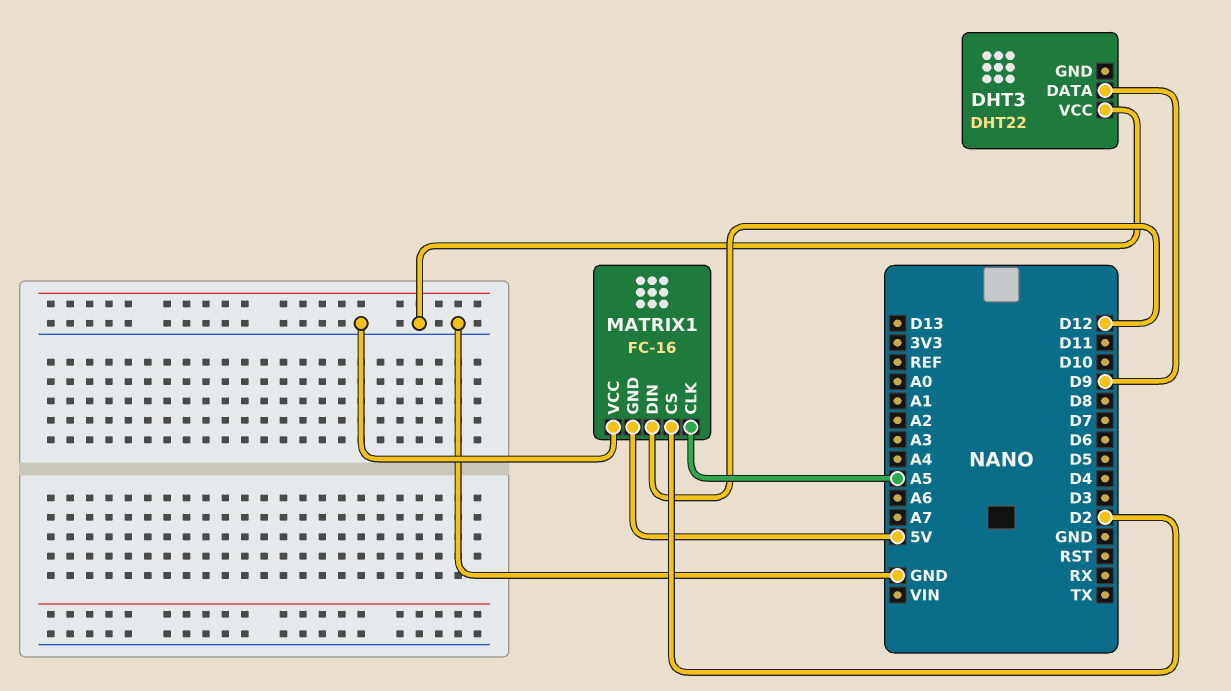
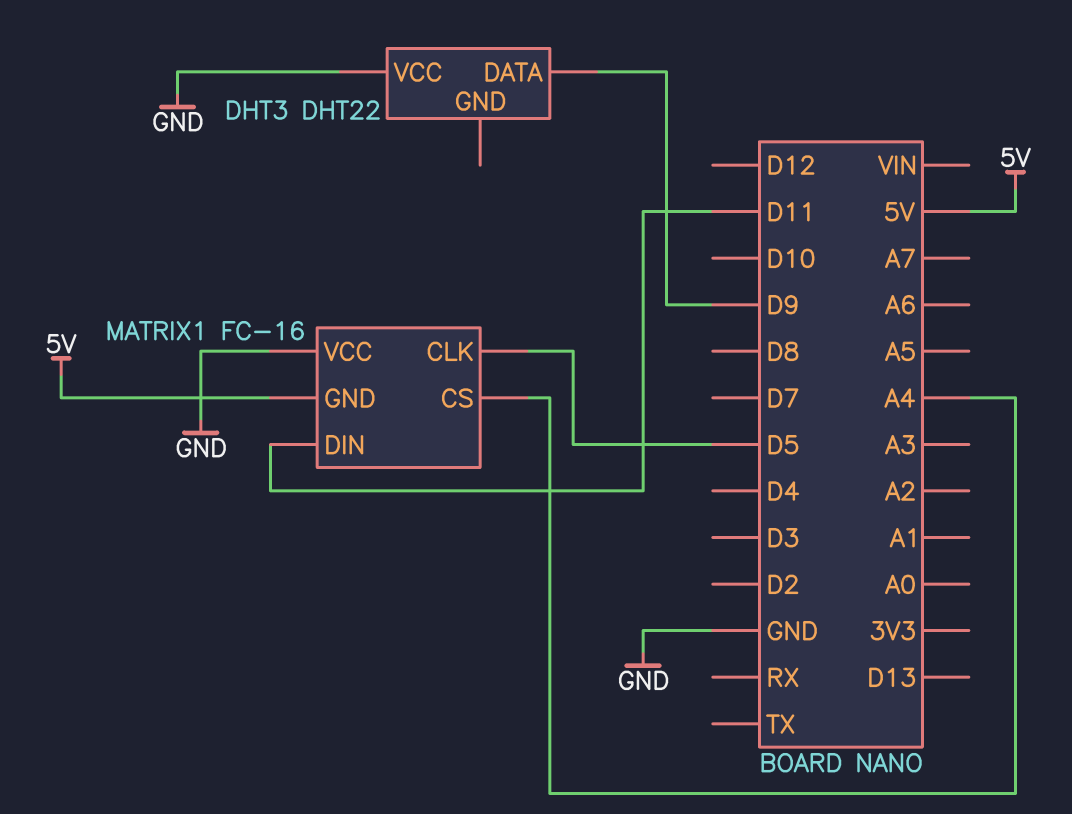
MATRIX1 pin CLK: A5 -> D5
MATRIX1 pin CS: D2 -> A4
MATRIX1 pin DIN: D12 -> D11

